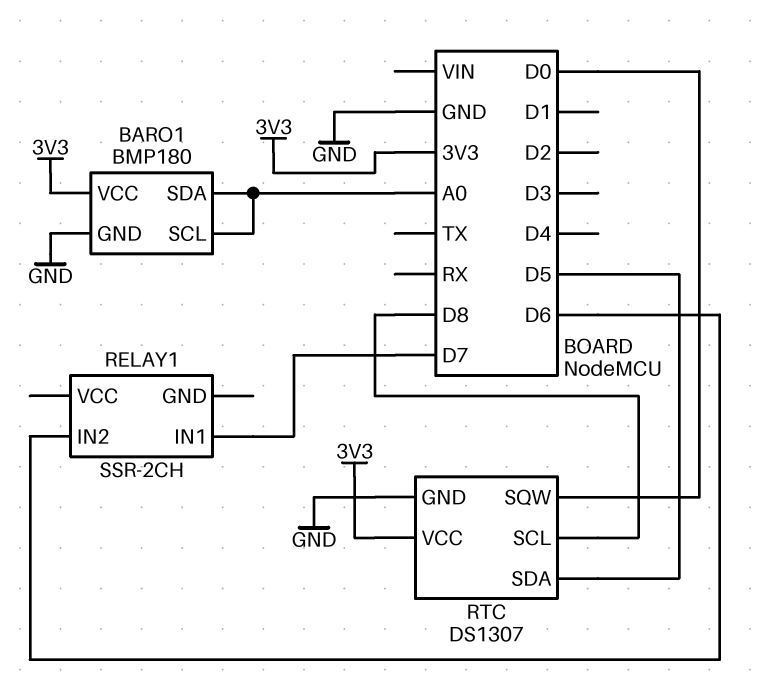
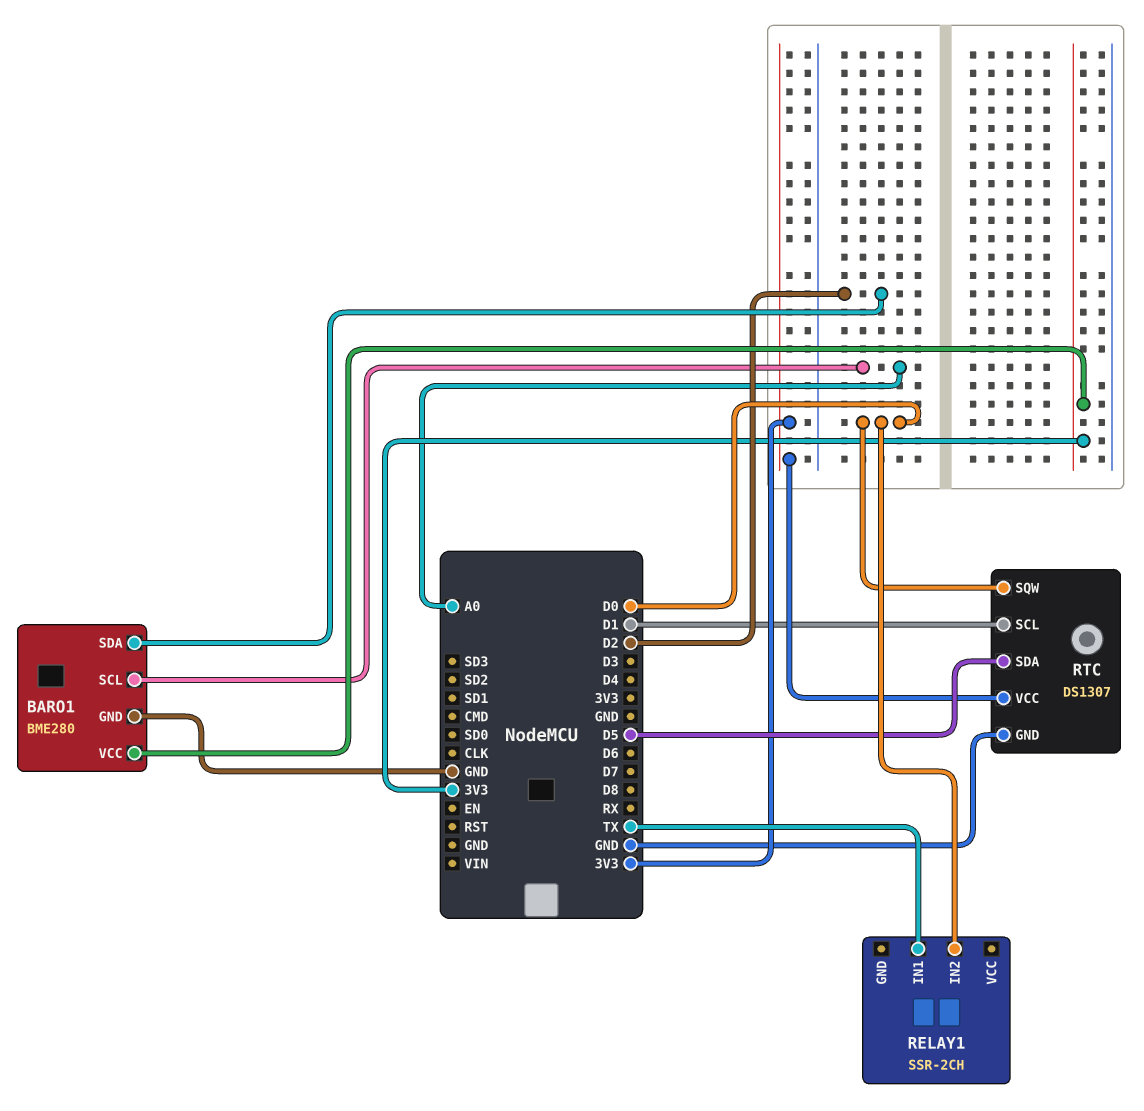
BARO1: BMP180 -> BME280
BARO1 pin SDA: A0 -> D2
RELAY1 pin IN1: D7 -> TX
RELAY1 pin IN2: D6 -> D0
RTC pin SCL: D8 -> D1

